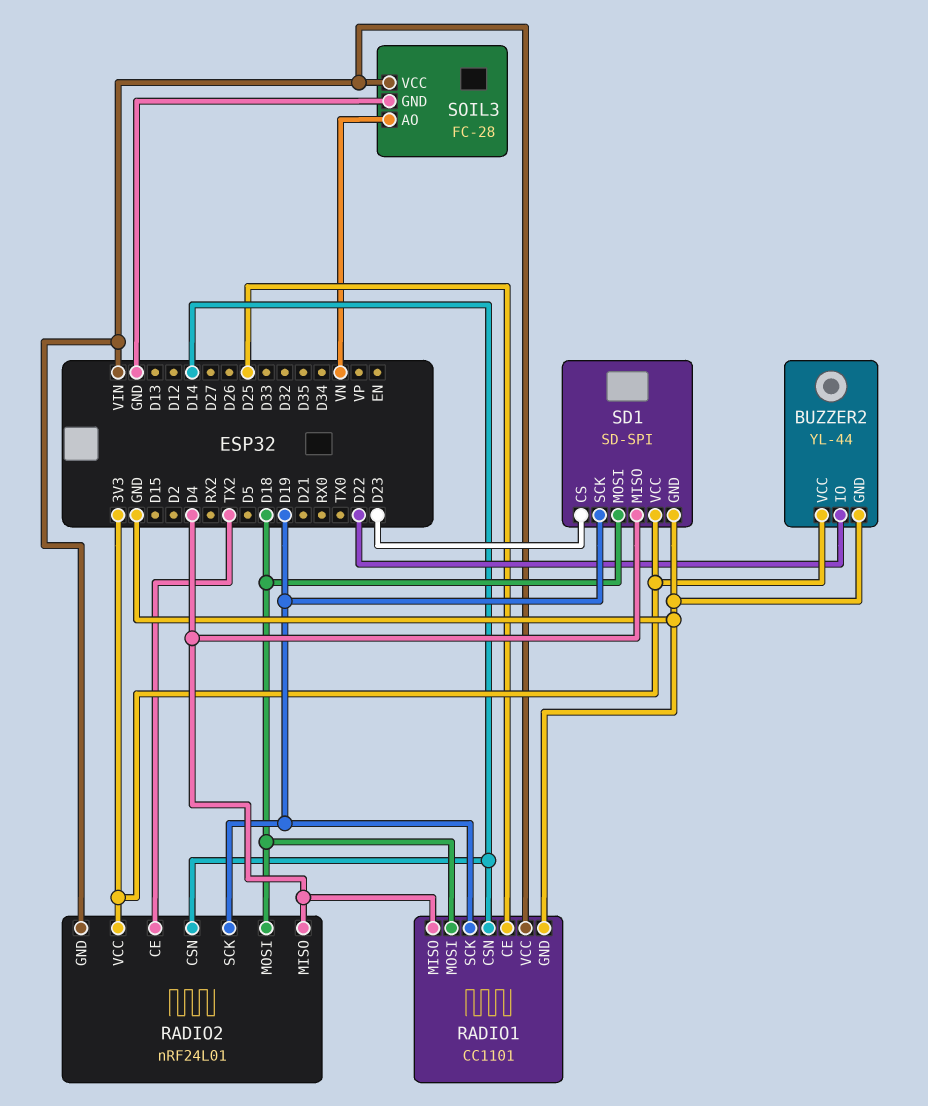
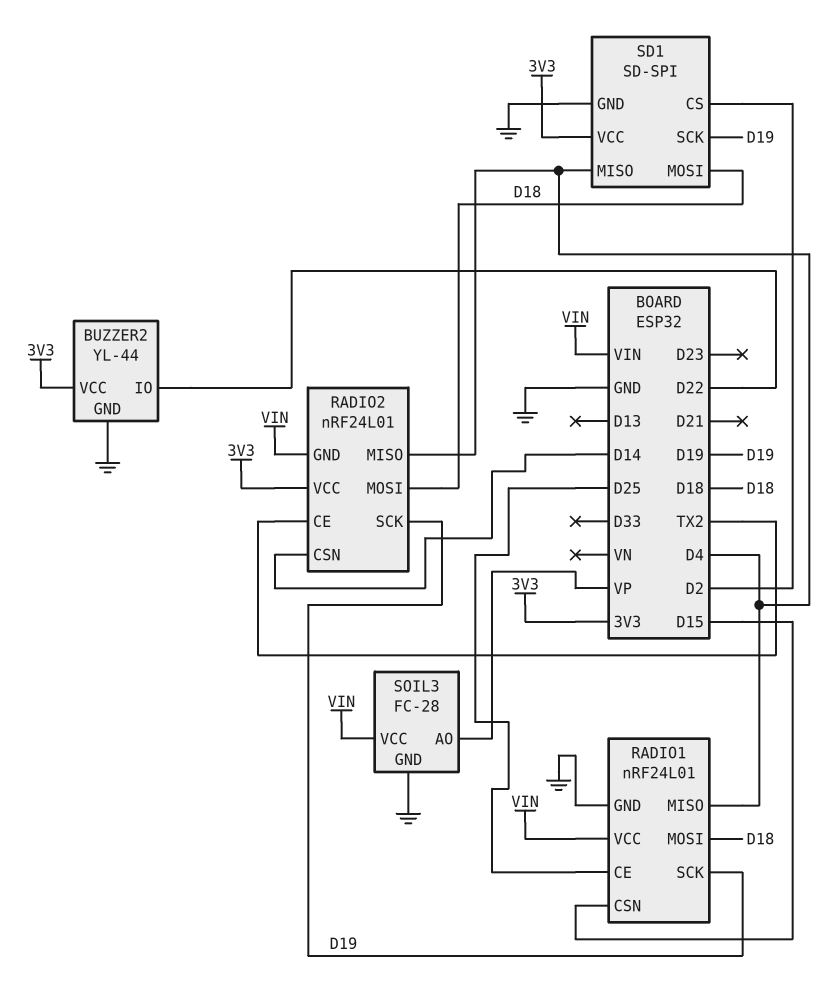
RADIO1: CC1101 -> nRF24L01
RADIO1 pin CSN: D14 -> D15
SD1 pin CS: D23 -> D2
SOIL3 pin AO: VN -> VP

